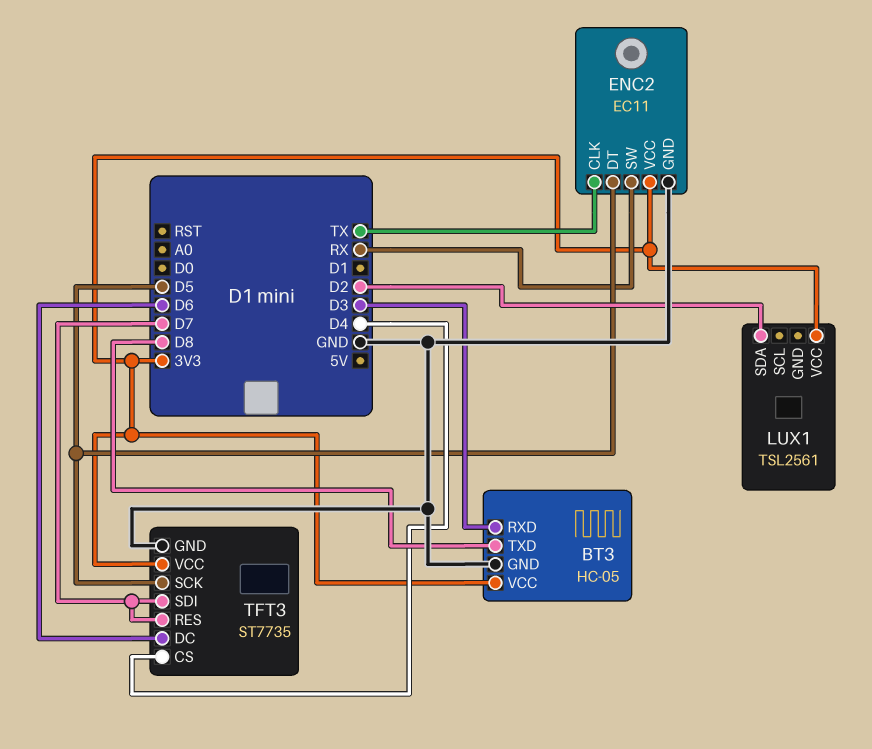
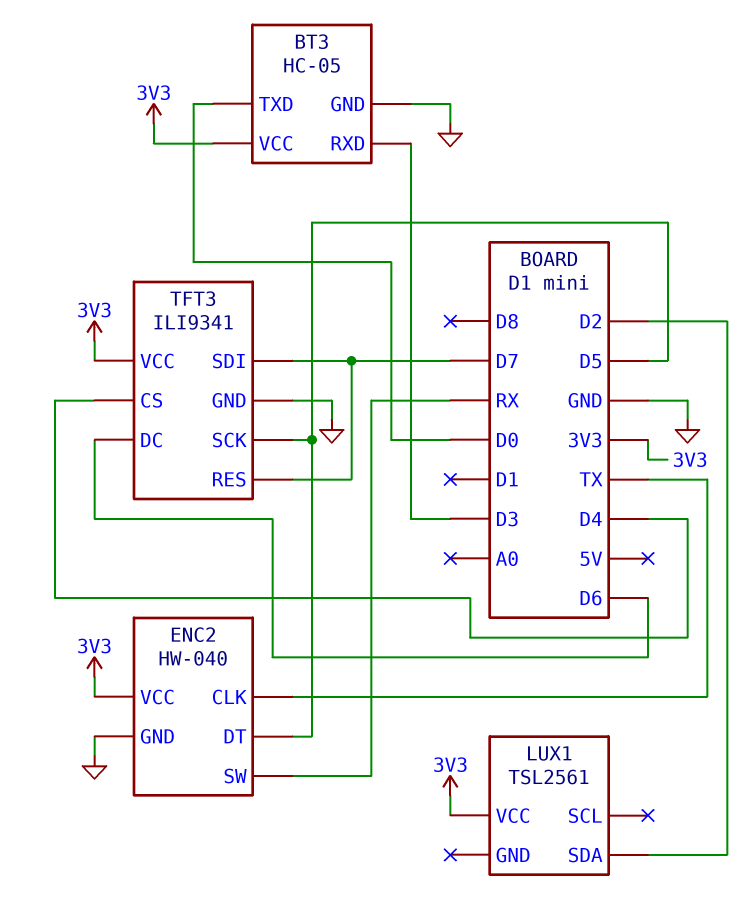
BT3 pin TXD: D8 -> D0
ENC2: EC11 -> HW-040
TFT3: ST7735 -> ILI9341

